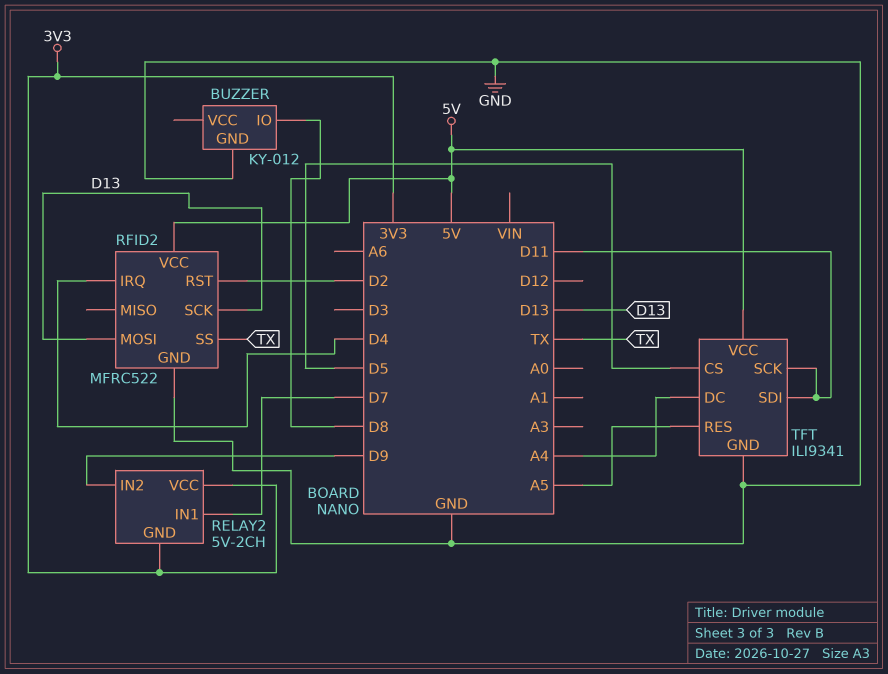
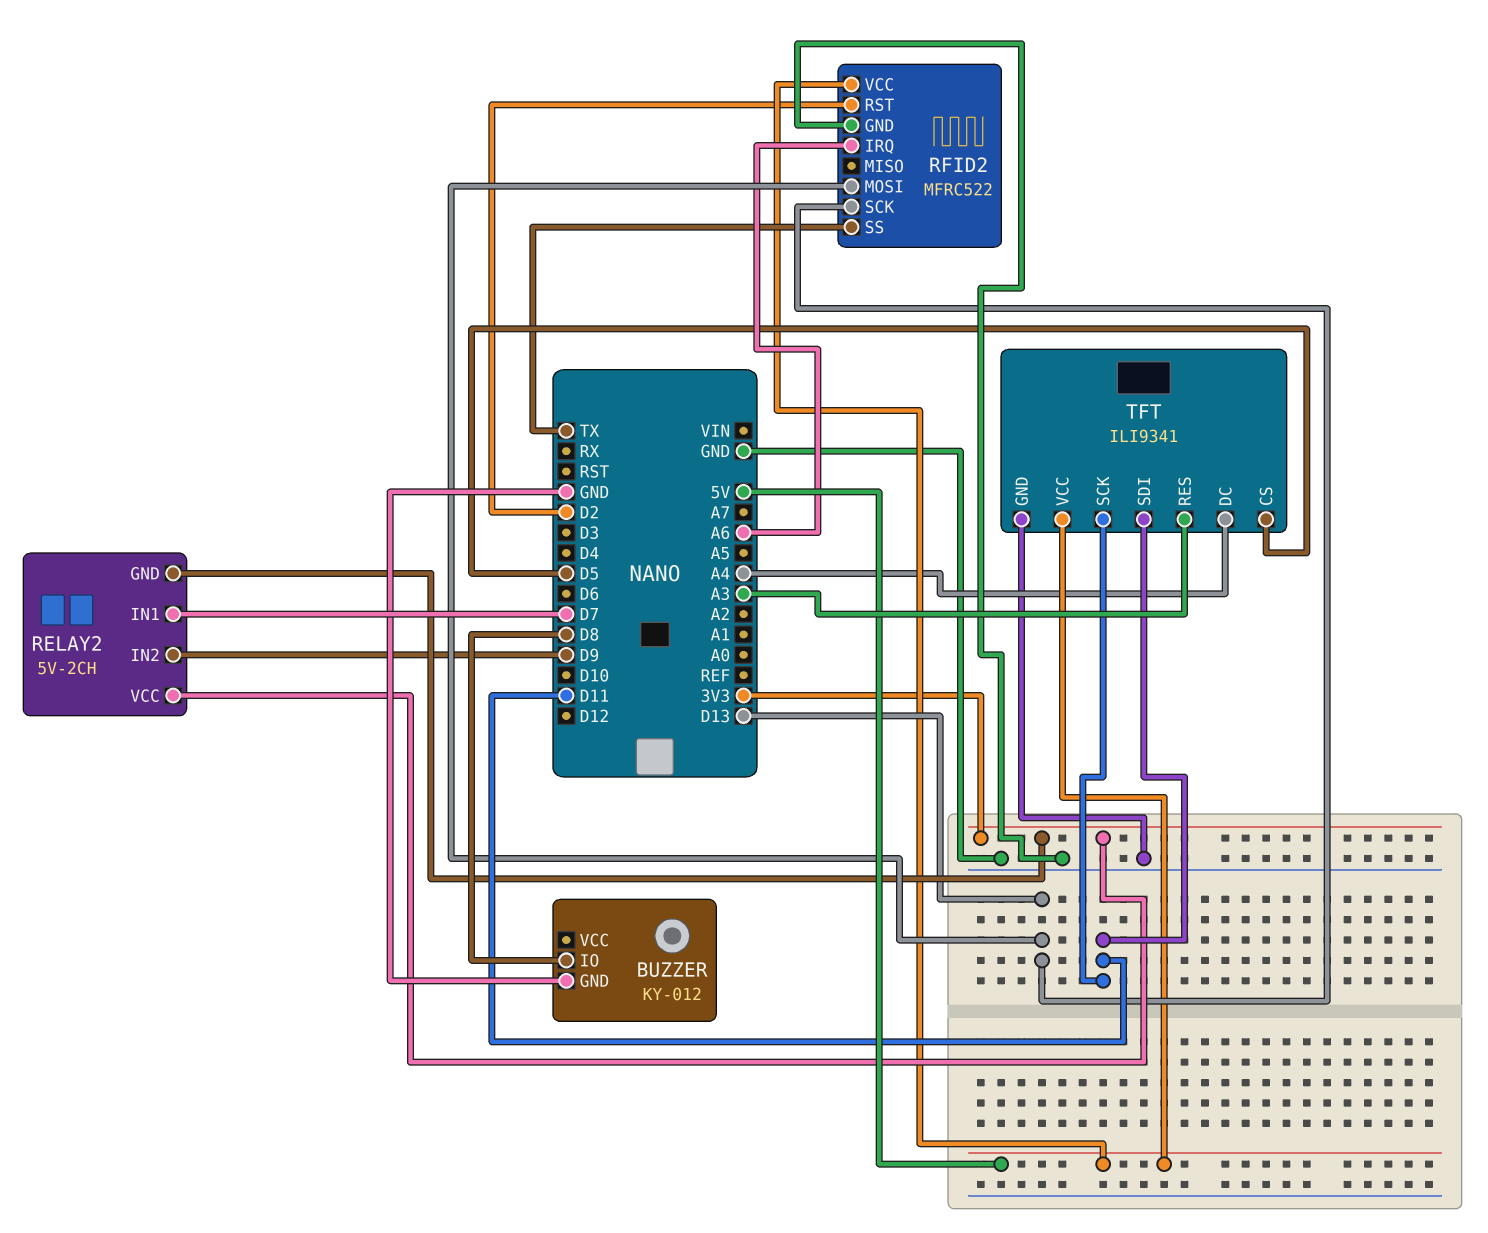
RFID2 pin IRQ: D4 -> A6
TFT pin RES: A5 -> A3

